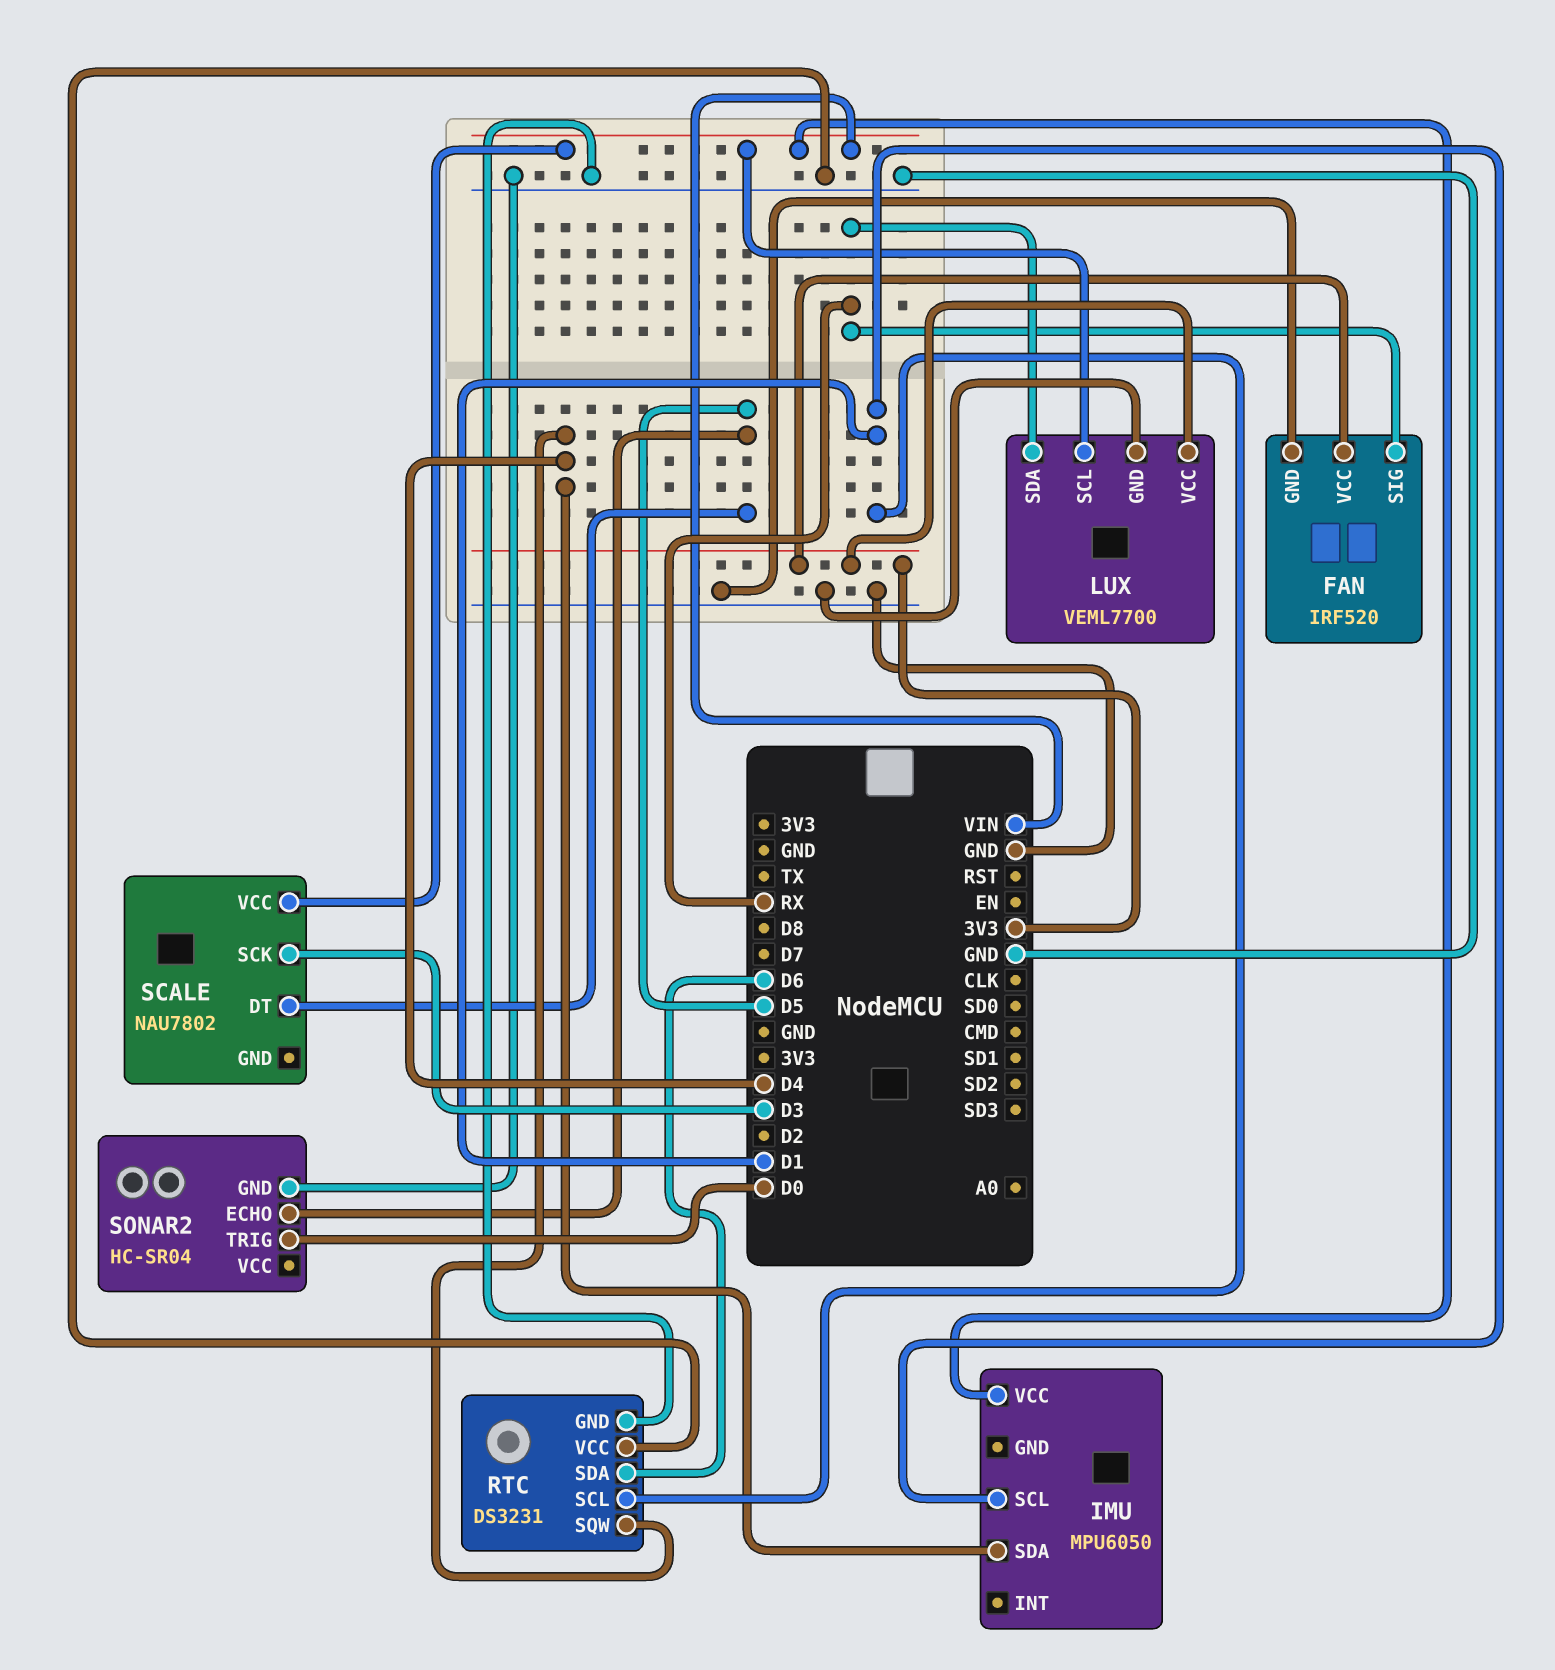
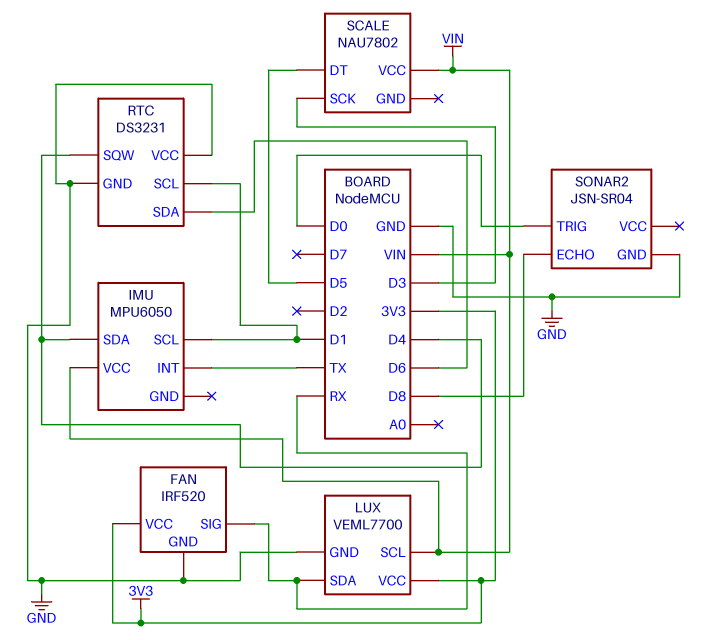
IMU pin INT: none -> TX
SONAR2: HC-SR04 -> JSN-SR04
SONAR2 pin ECHO: D5 -> D8

